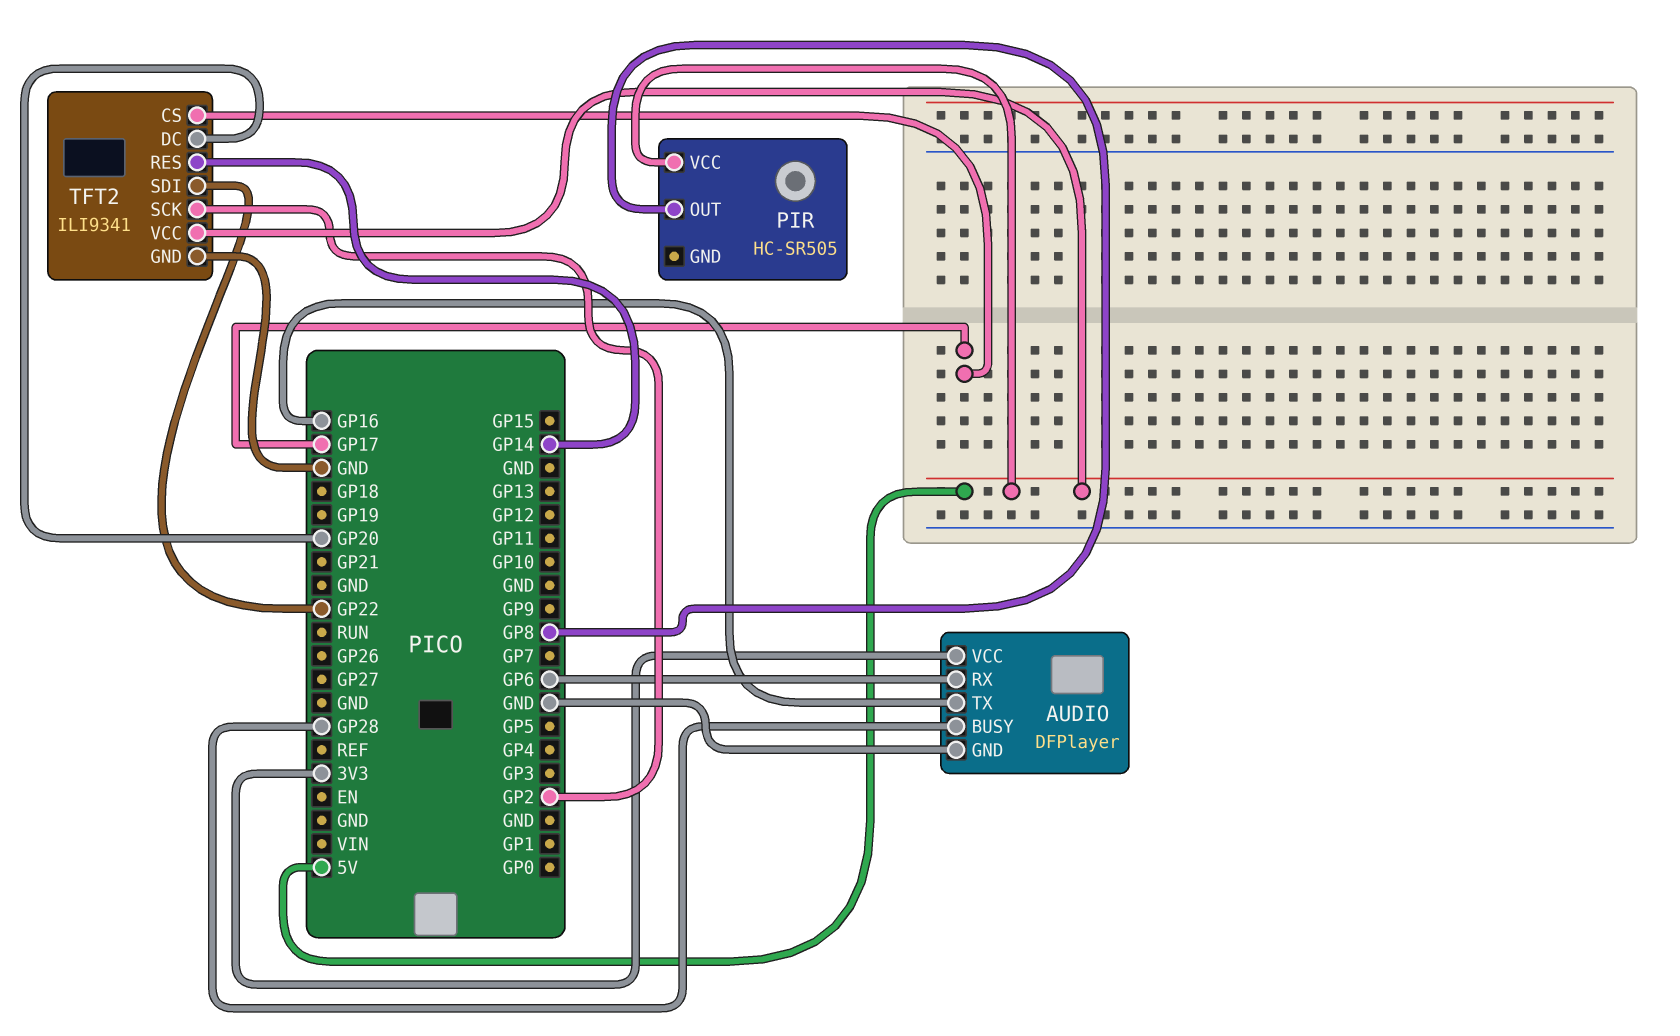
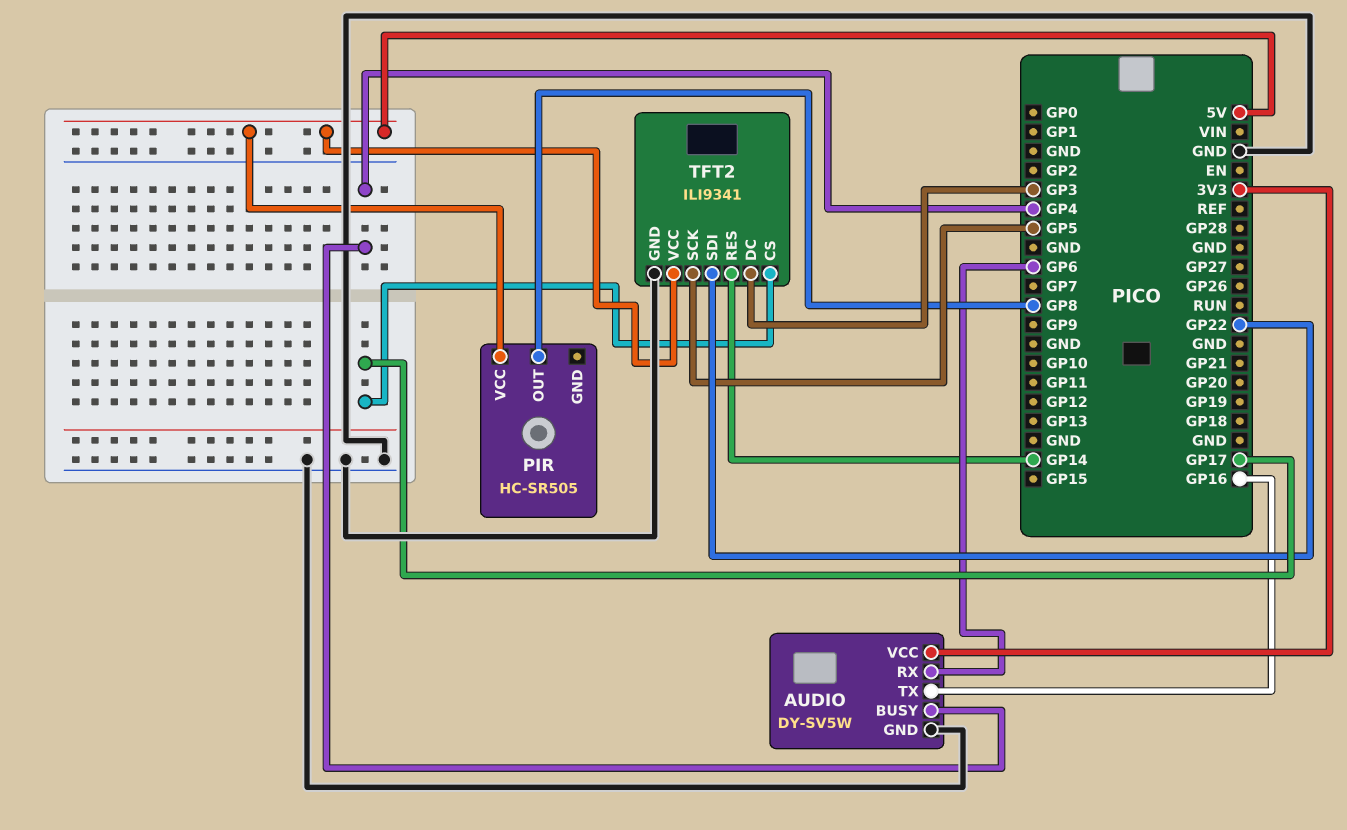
AUDIO: DFPlayer -> DY-SV5W
AUDIO pin BUSY: GP28 -> GP4
TFT2 pin DC: GP20 -> GP3
TFT2 pin SCK: GP2 -> GP5

